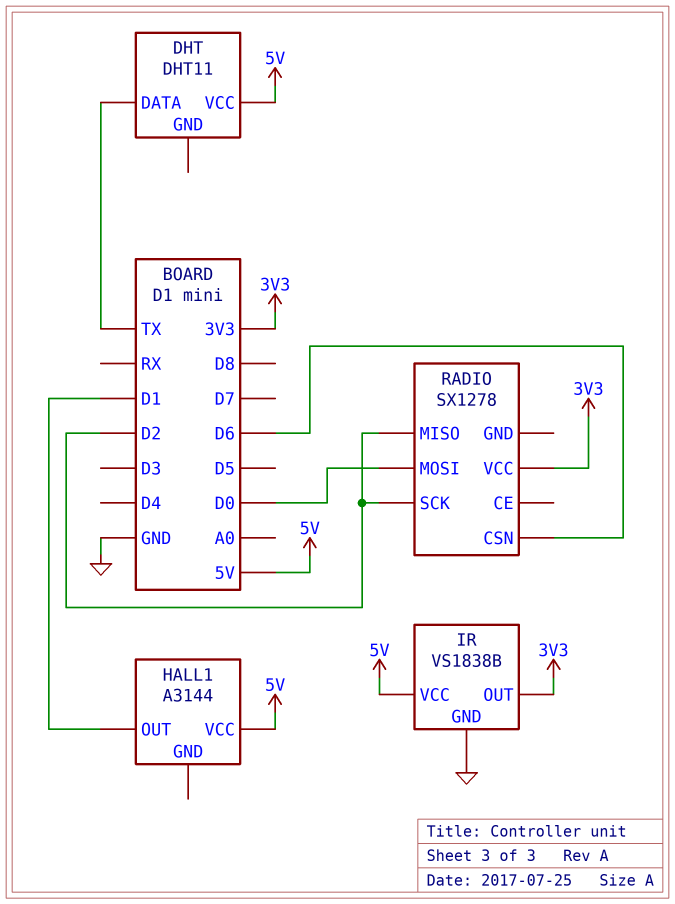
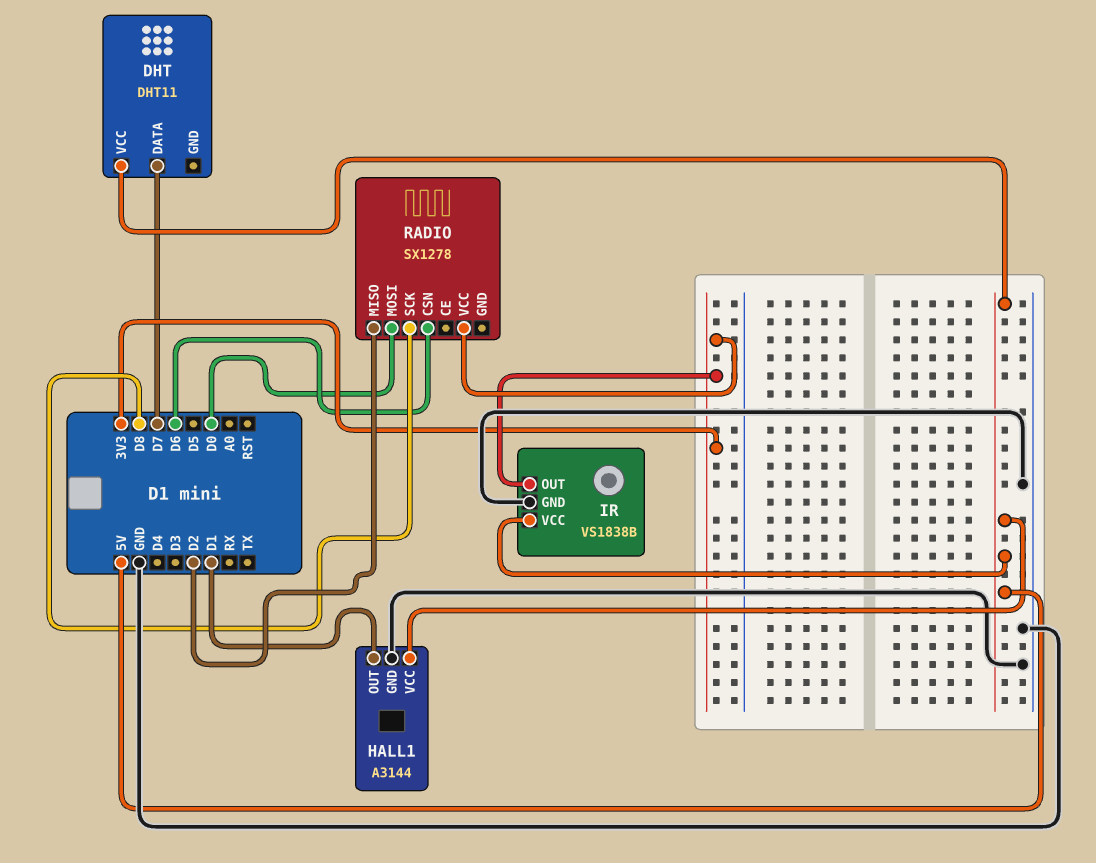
DHT pin DATA: TX -> D7
HALL1 pin GND: none -> GND
RADIO pin SCK: D2 -> D8

